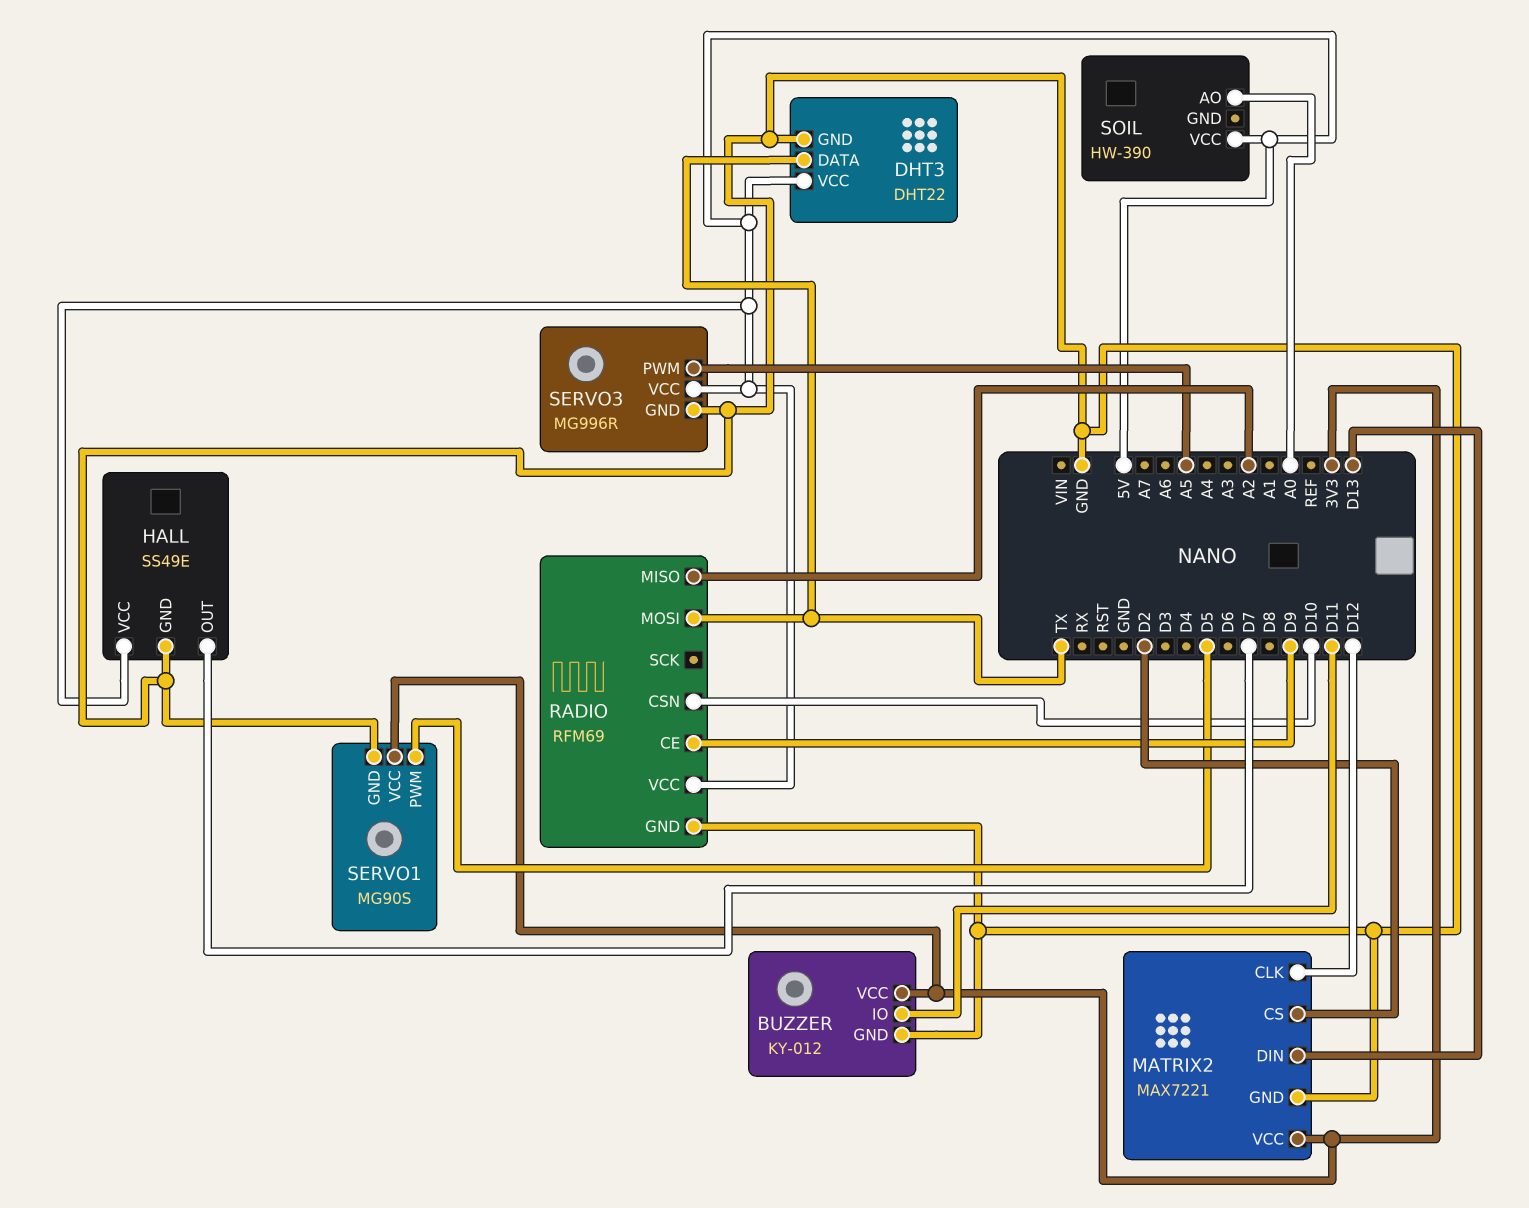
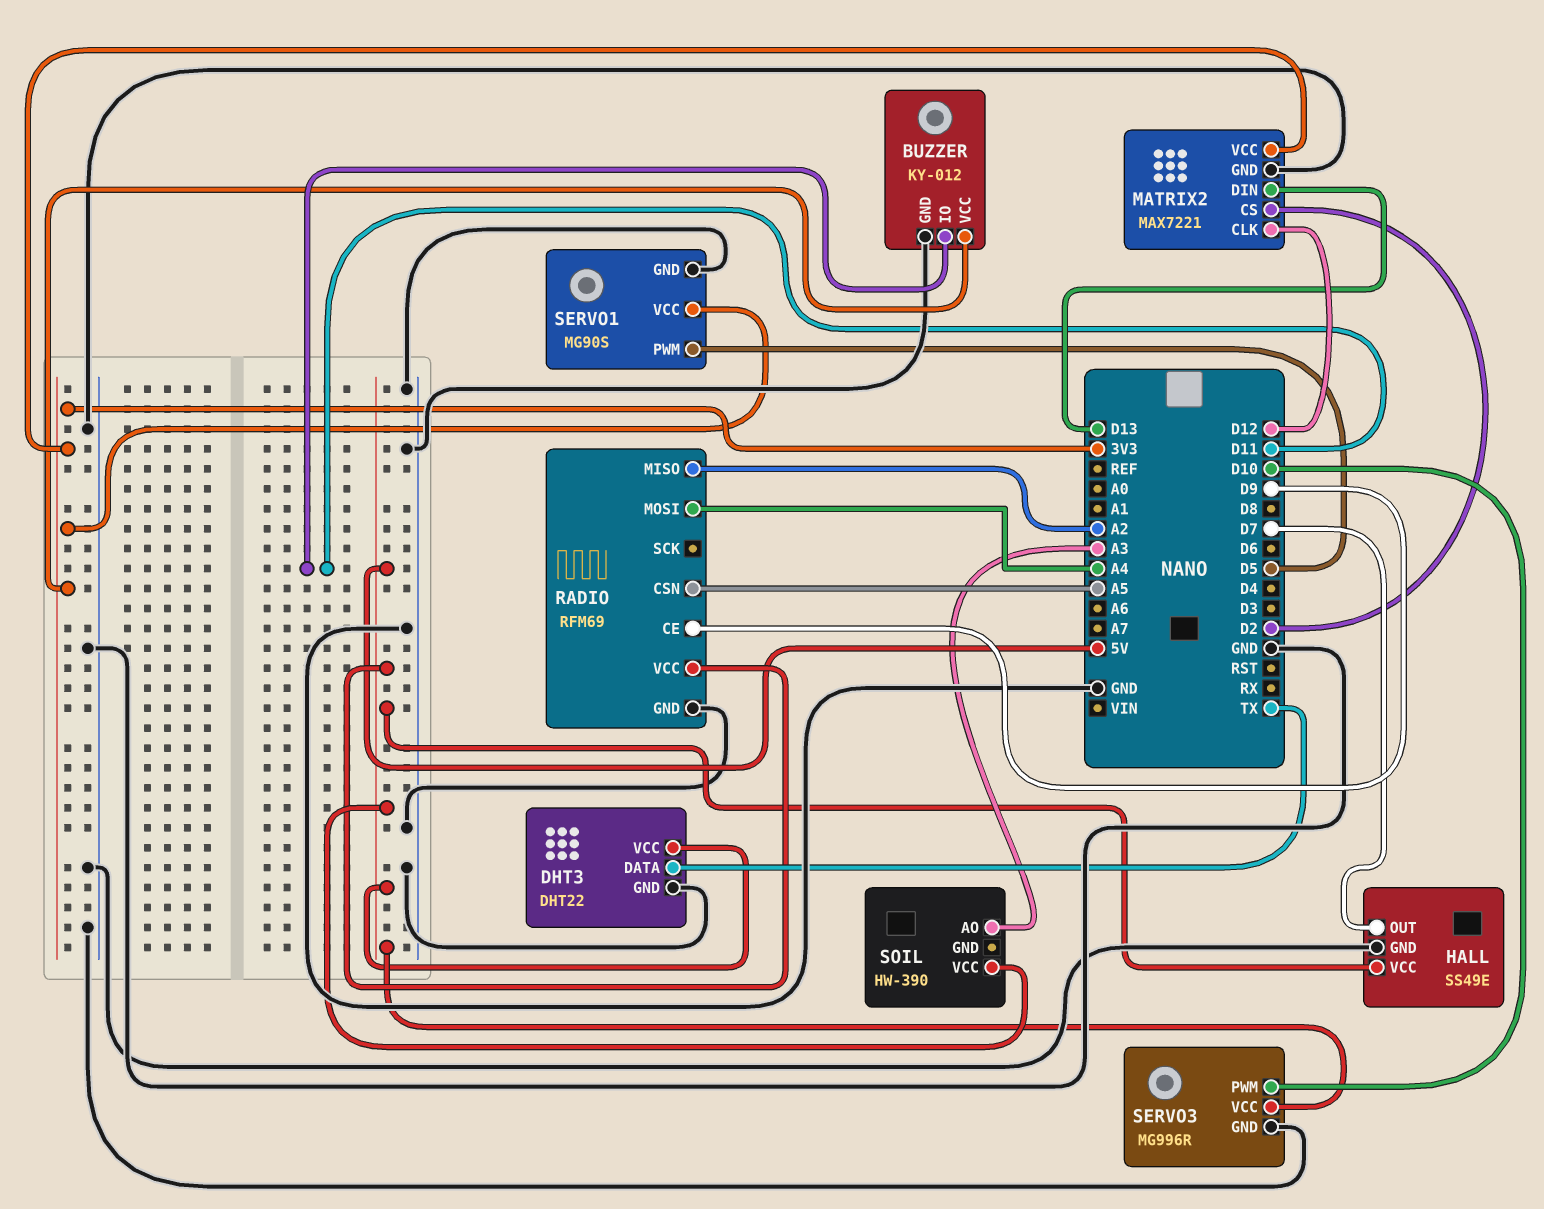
RADIO pin CSN: D10 -> A5
RADIO pin MOSI: TX -> A4
SERVO3 pin PWM: A5 -> D10
SOIL pin AO: A0 -> A3

